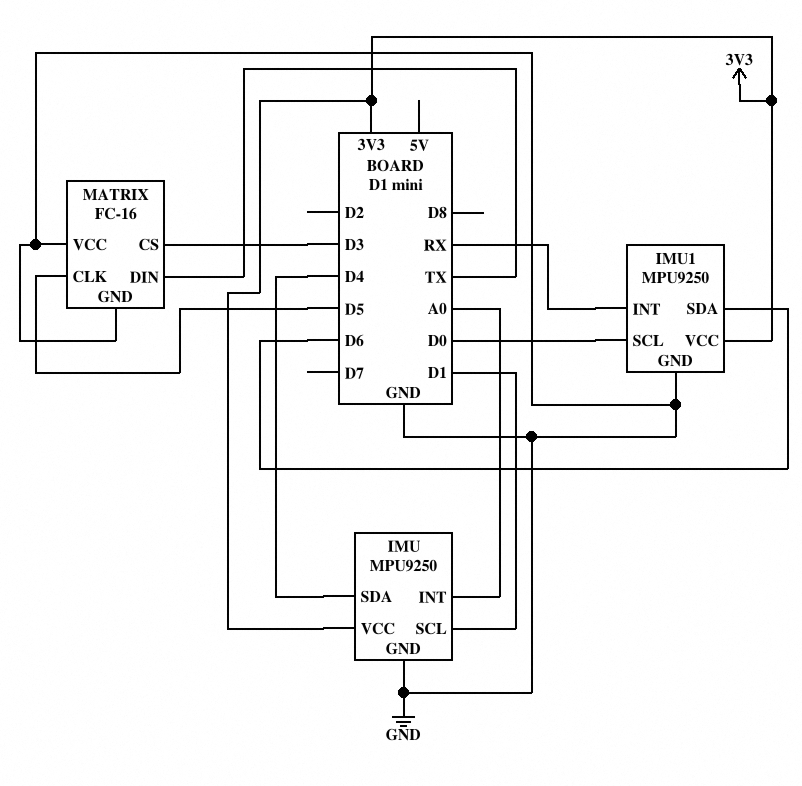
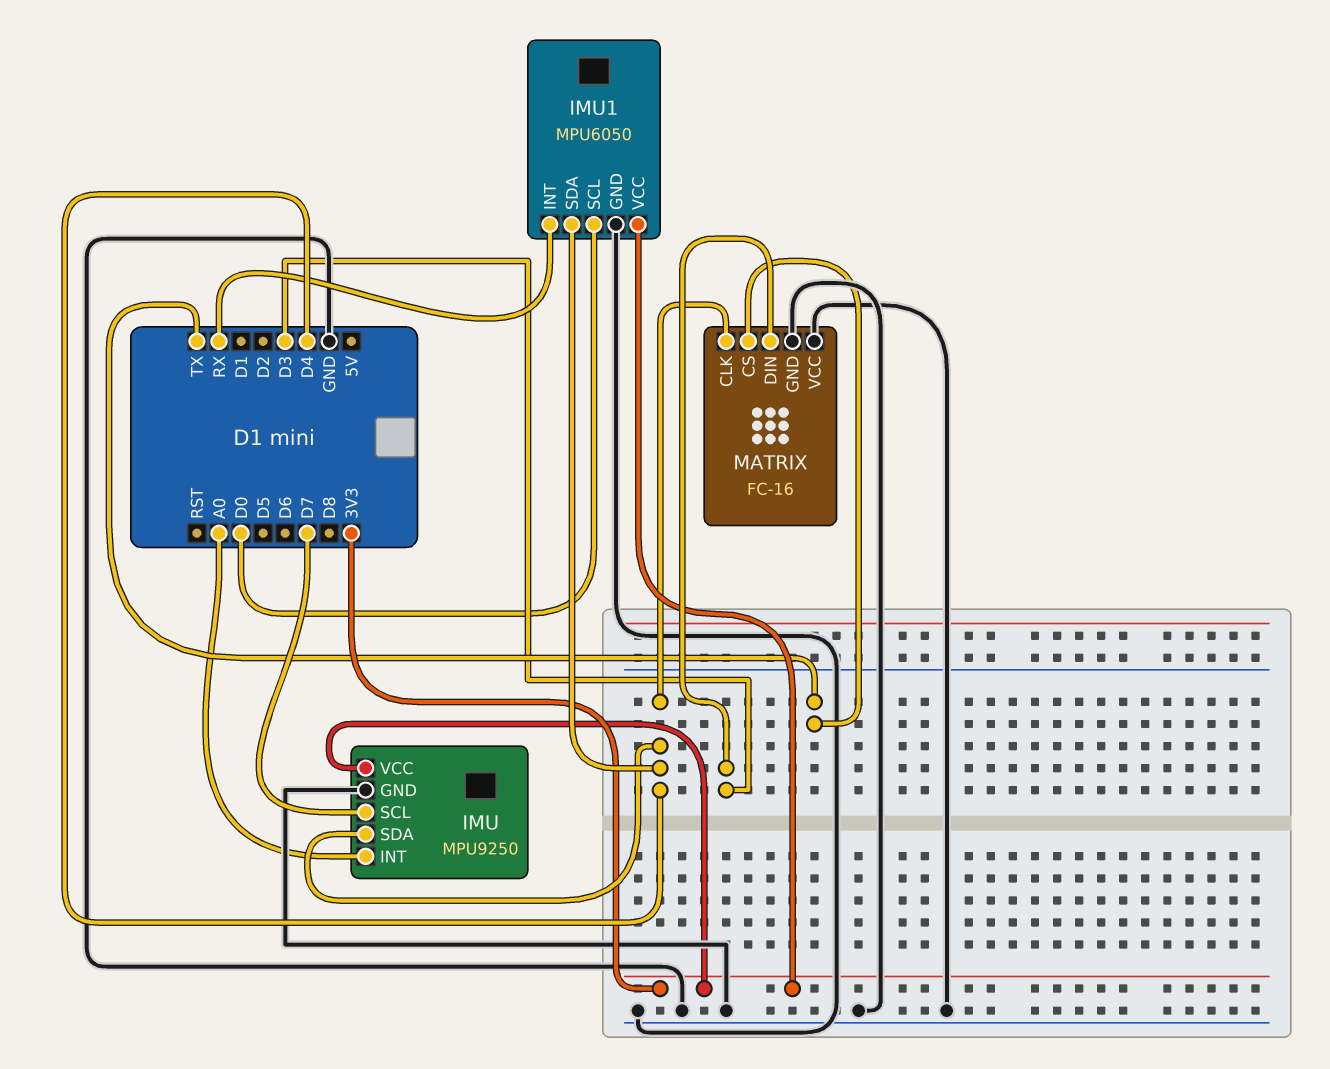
IMU pin SCL: D1 -> D7
IMU1: MPU9250 -> MPU6050
IMU1 pin SDA: D6 -> D4
MATRIX pin CLK: D5 -> D4
MATRIX pin CS: D3 -> TX
MATRIX pin DIN: TX -> D3

